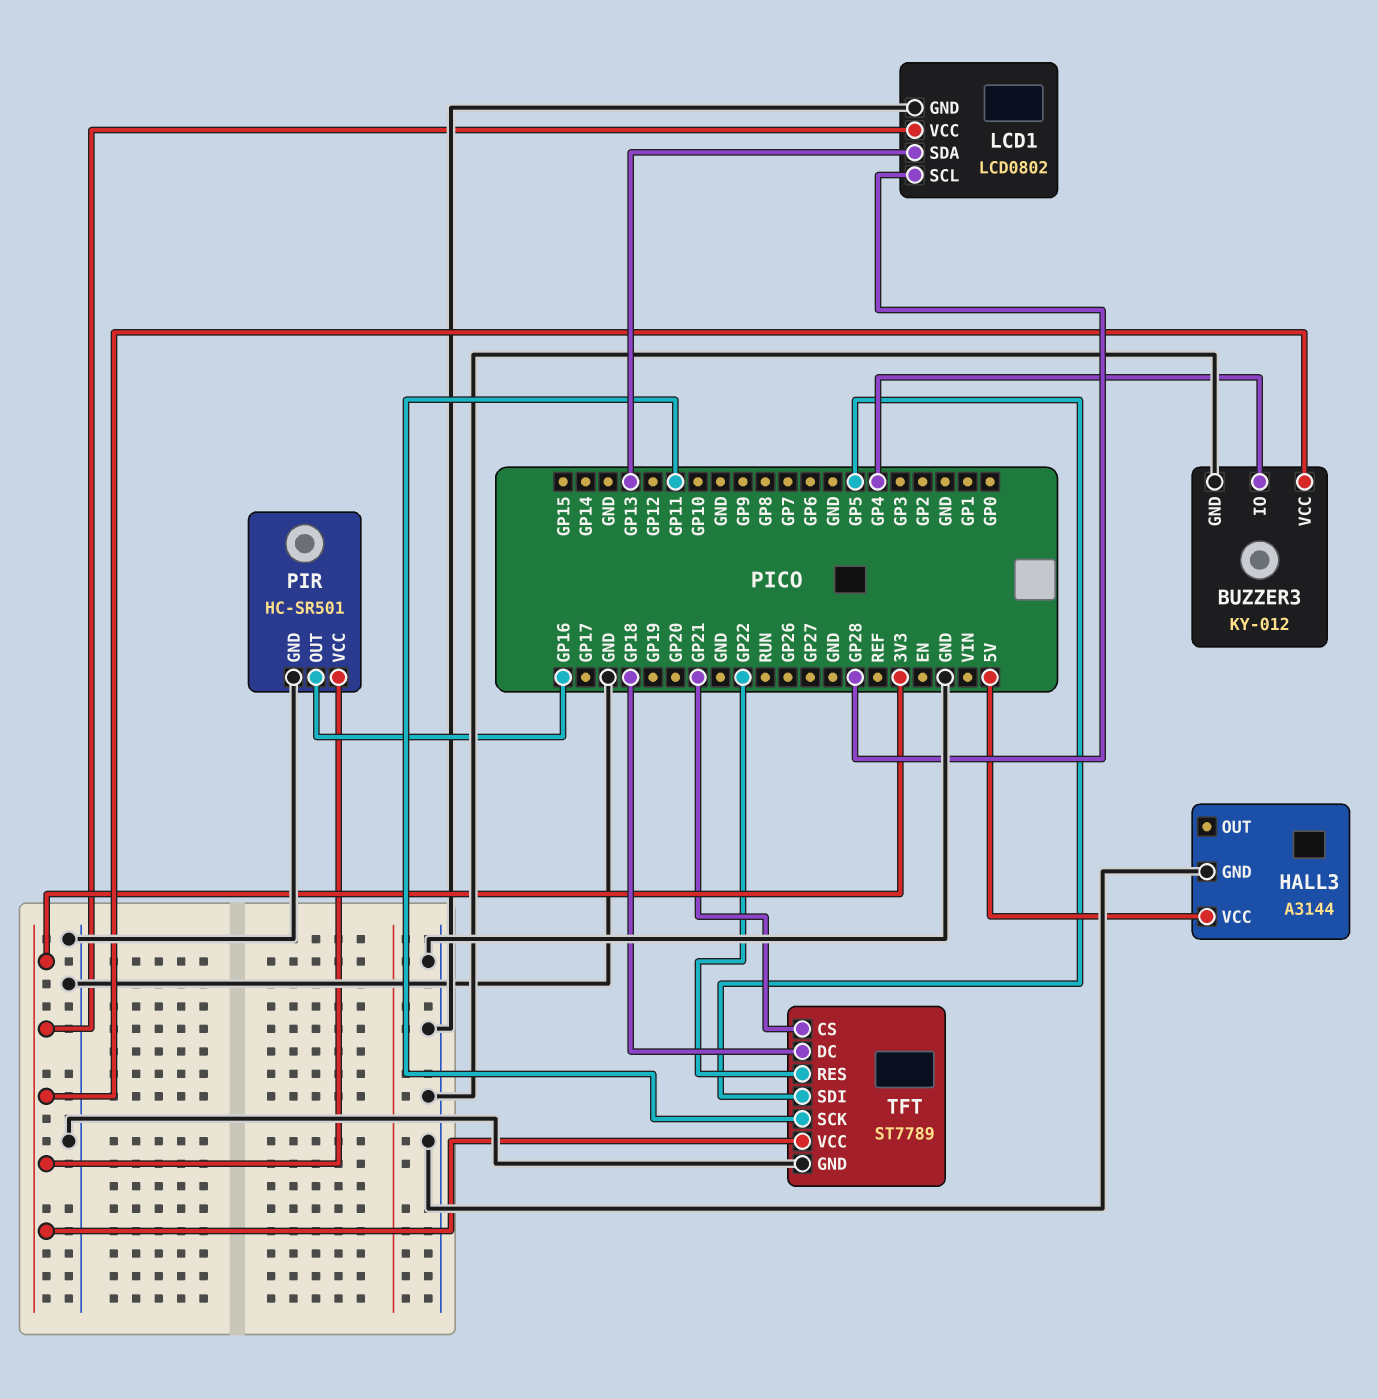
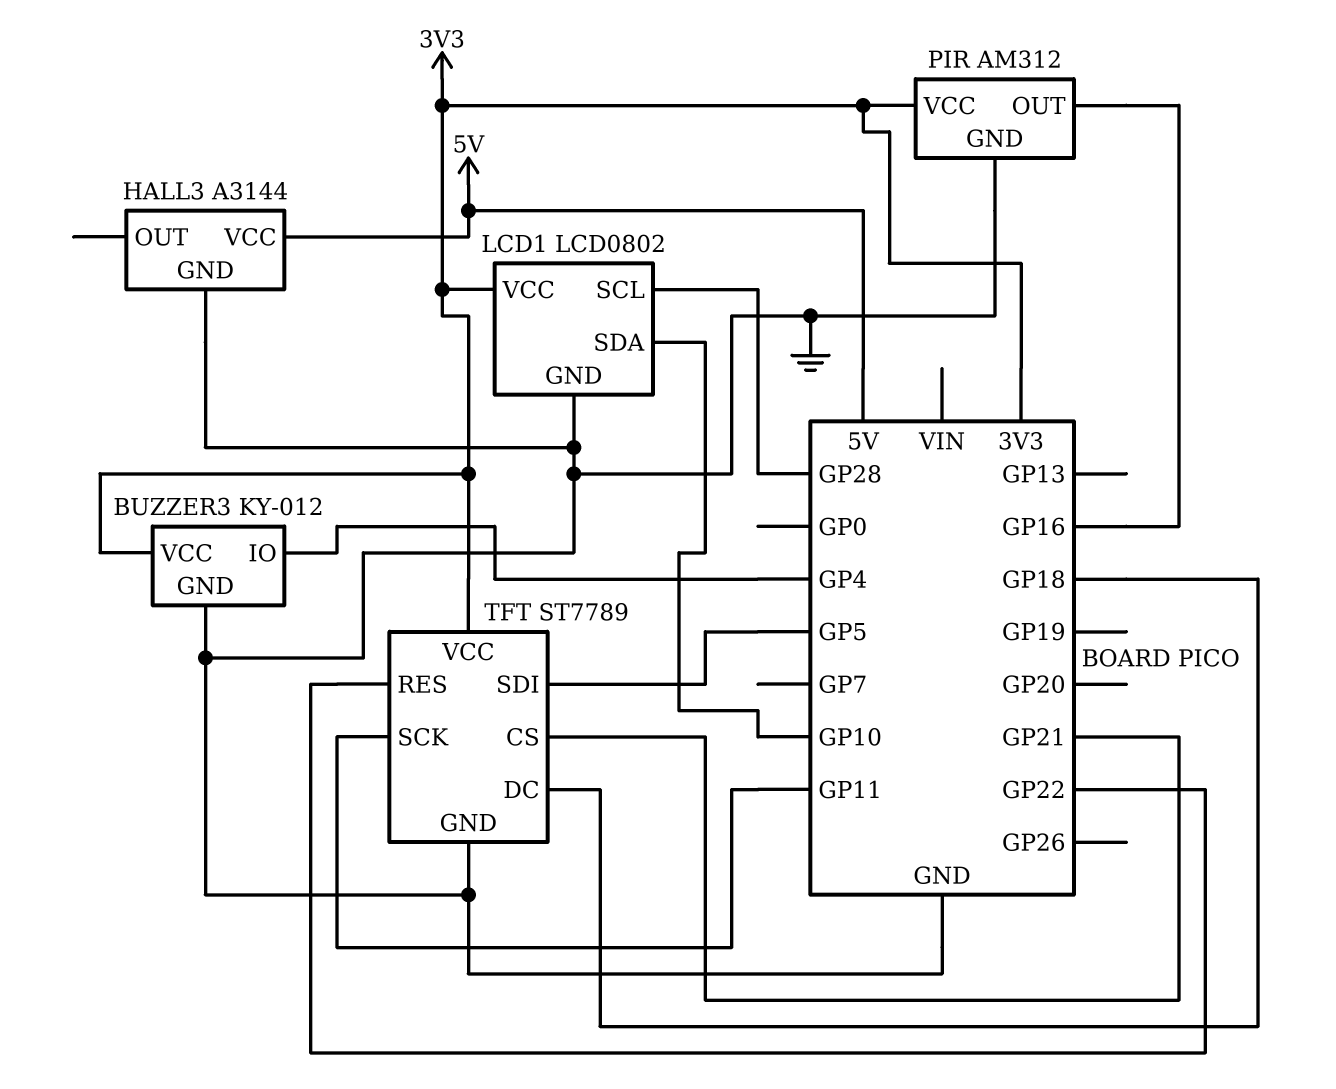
LCD1 pin SDA: GP13 -> GP10
PIR: HC-SR501 -> AM312

